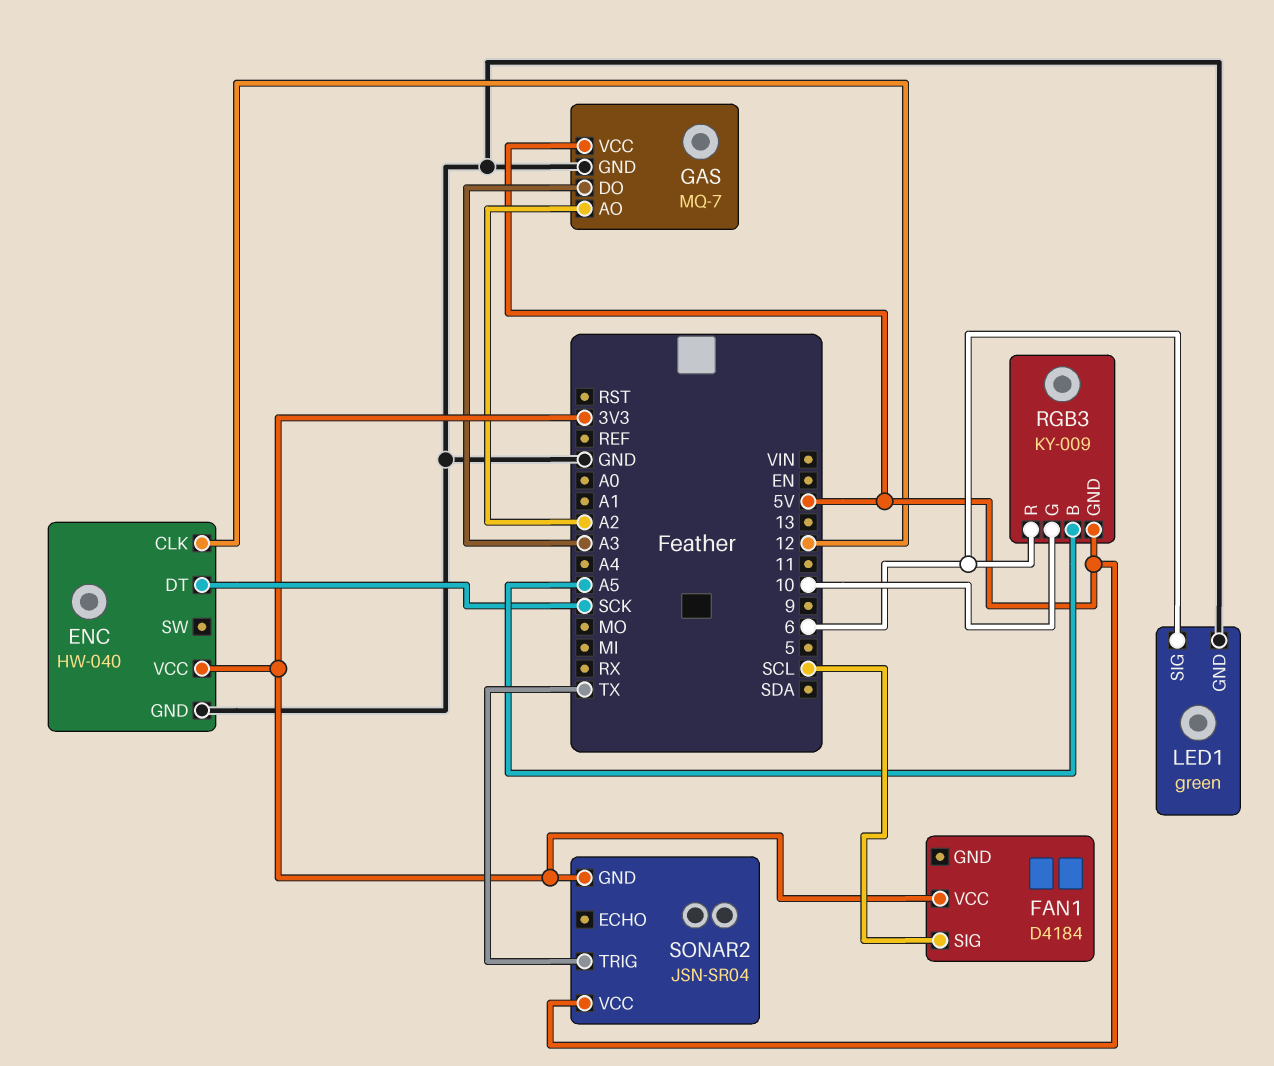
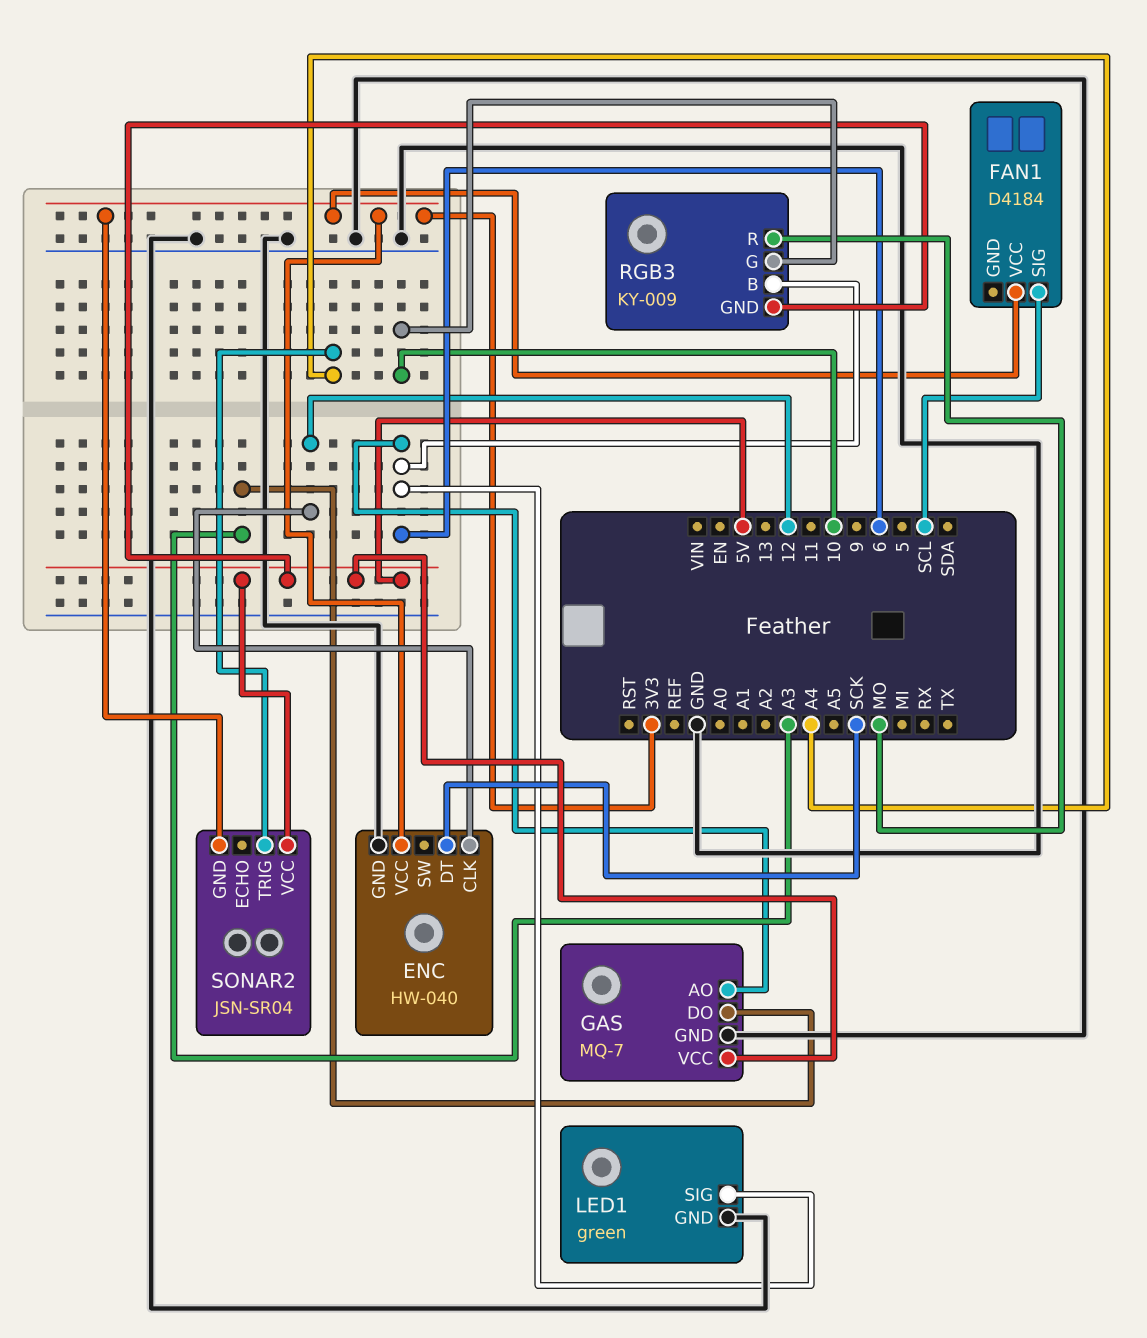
GAS pin AO: A2 -> 6
RGB3 pin B: A5 -> 6
RGB3 pin R: 6 -> MO
SONAR2 pin TRIG: TX -> A4

